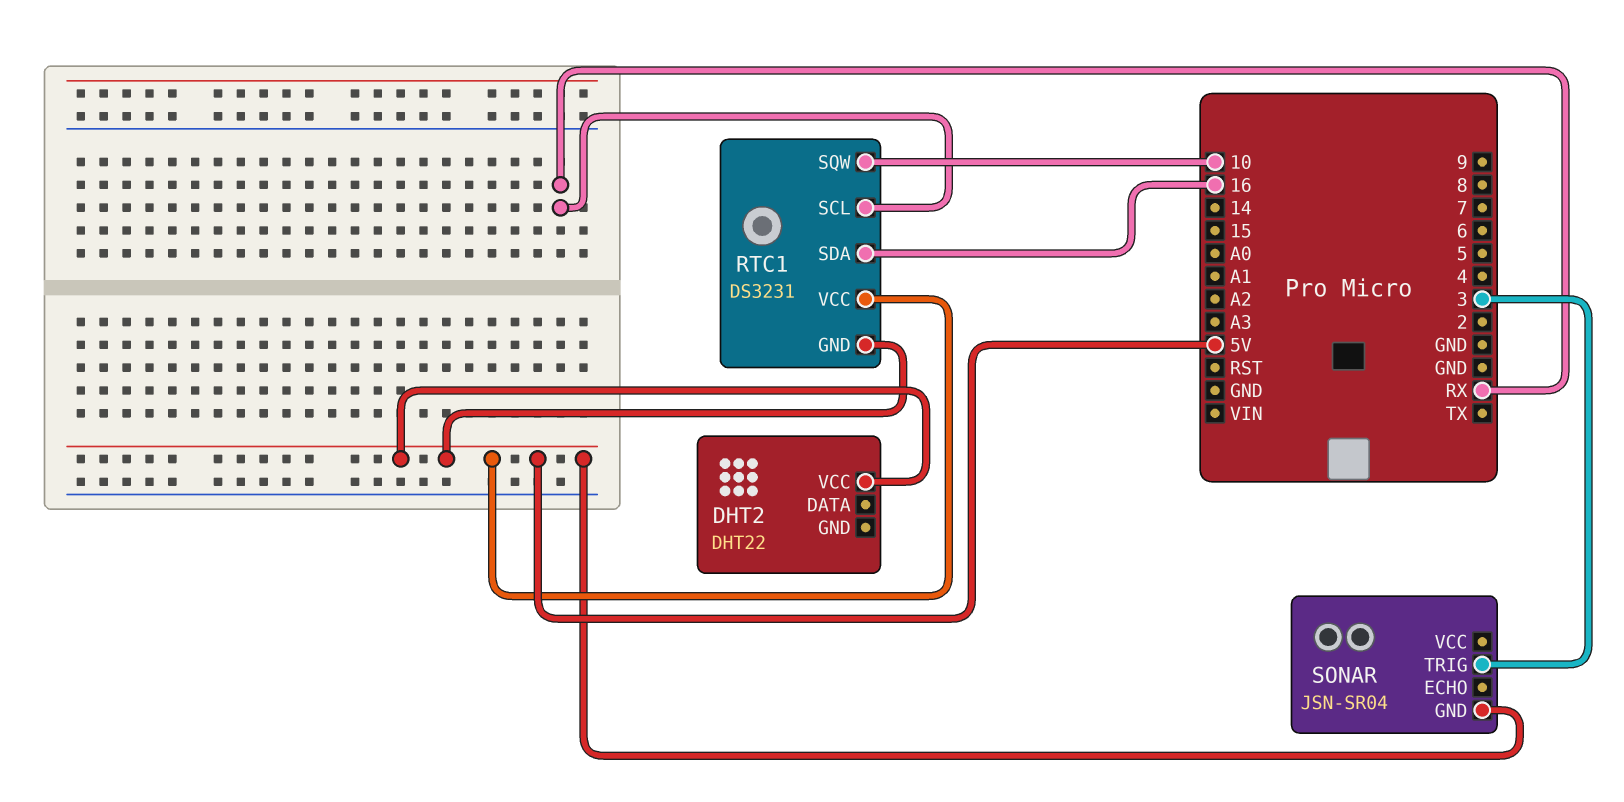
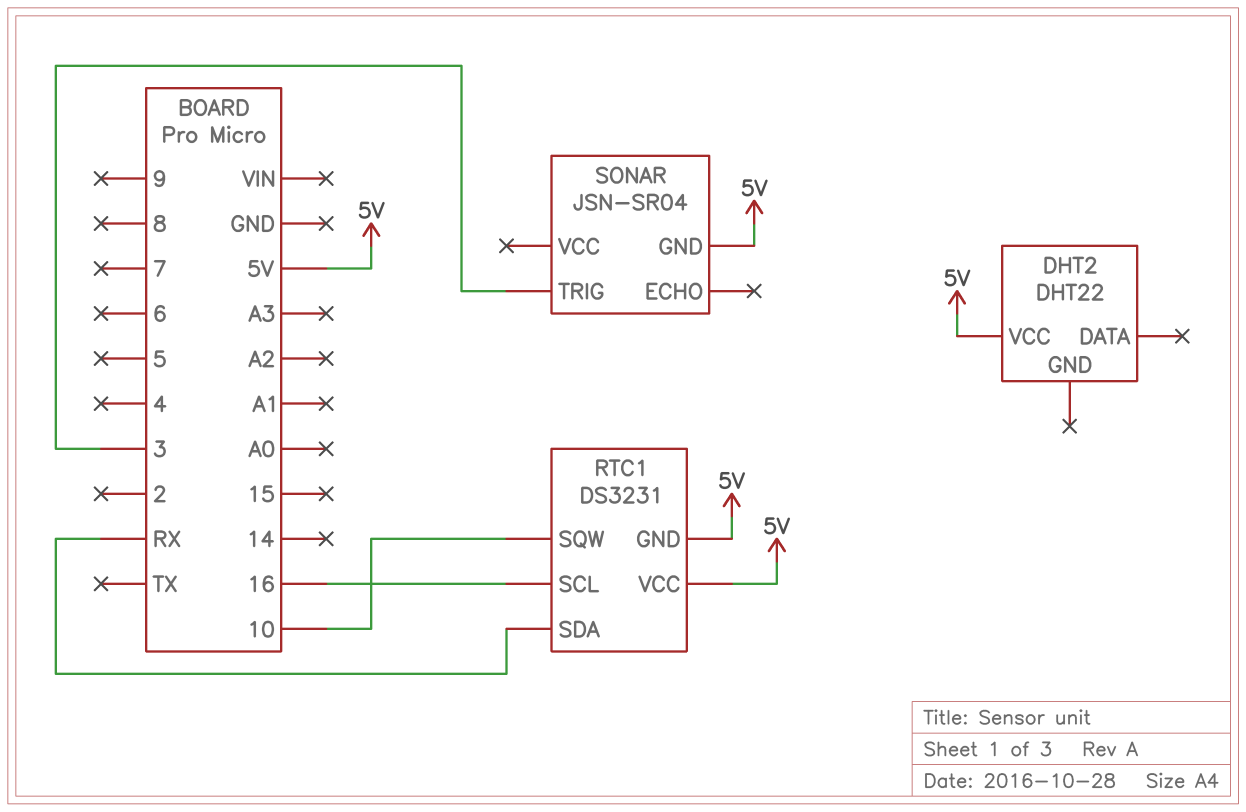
RTC1 pin SCL: RX -> 16
RTC1 pin SDA: 16 -> RX

